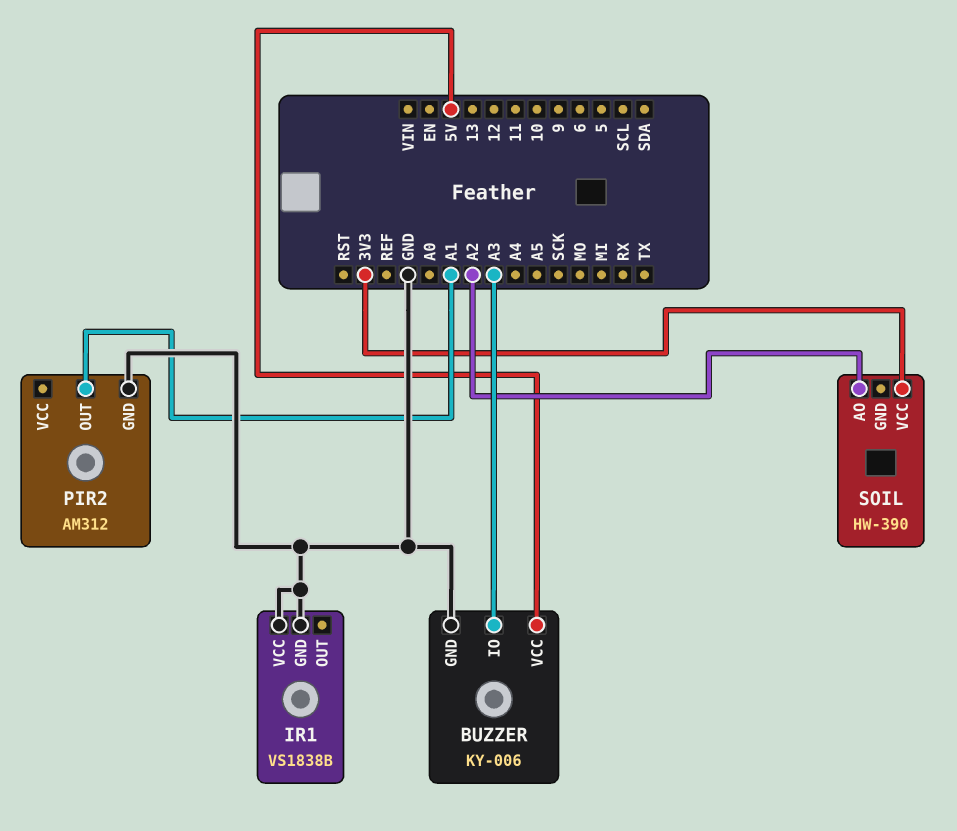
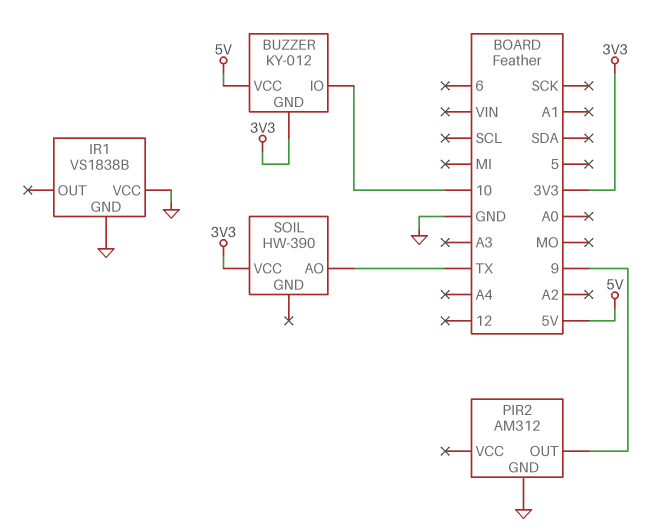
BUZZER: KY-006 -> KY-012
BUZZER pin GND: GND -> 3V3
BUZZER pin IO: A3 -> 10
PIR2 pin OUT: A1 -> 9
SOIL pin AO: A2 -> TX

